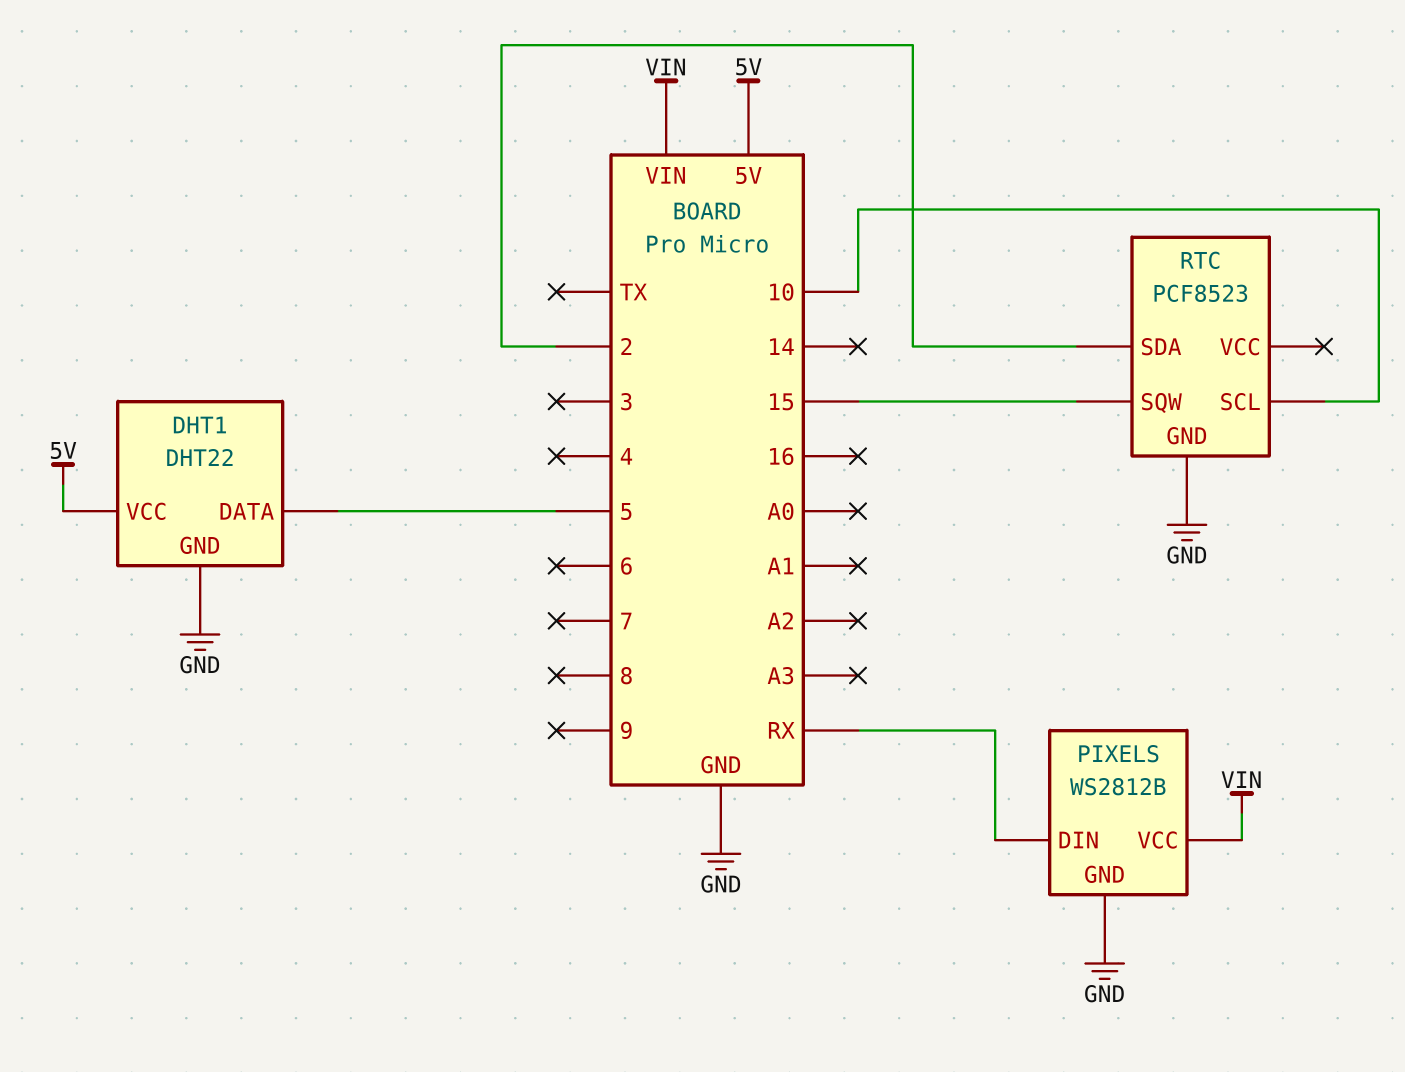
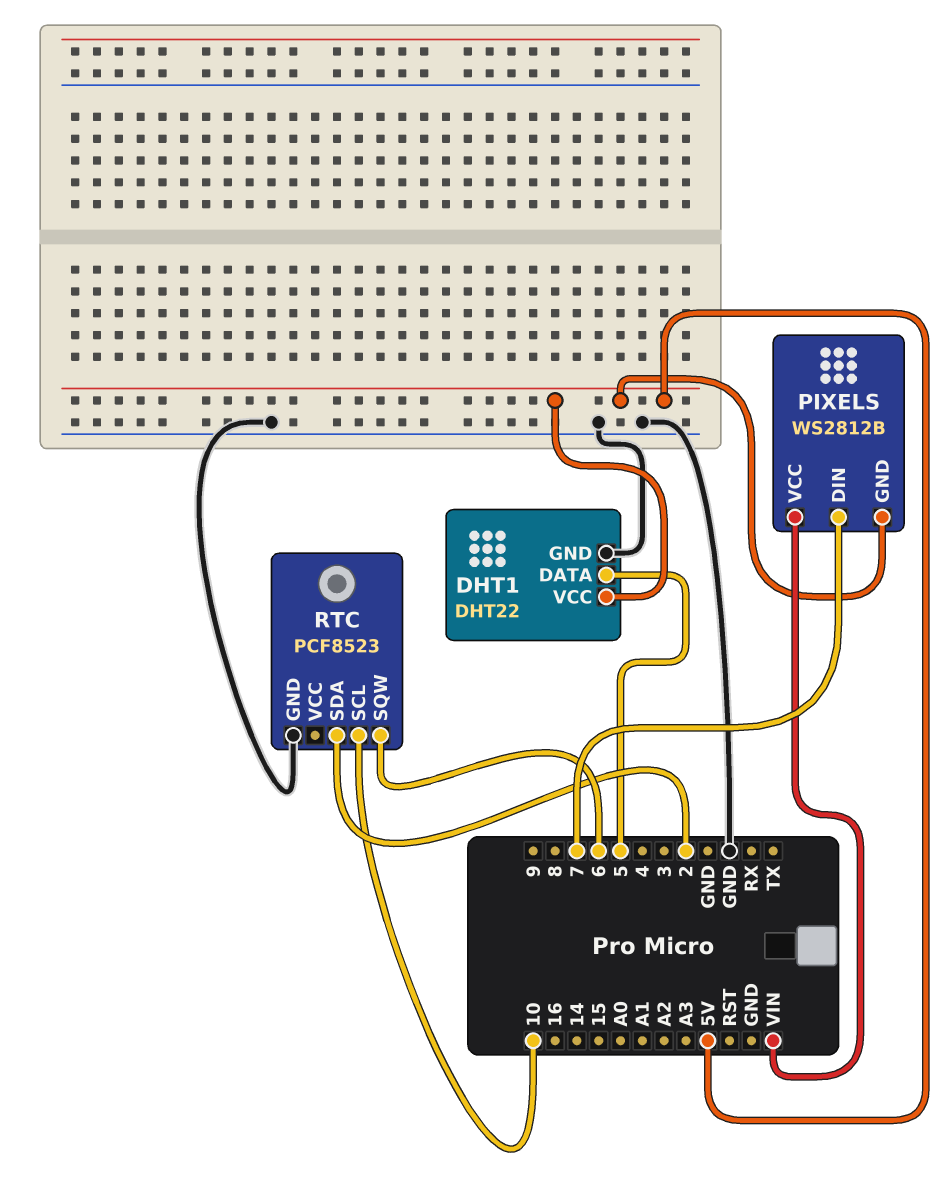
PIXELS pin DIN: RX -> 7
PIXELS pin GND: GND -> 5V
RTC pin SQW: 15 -> 6

